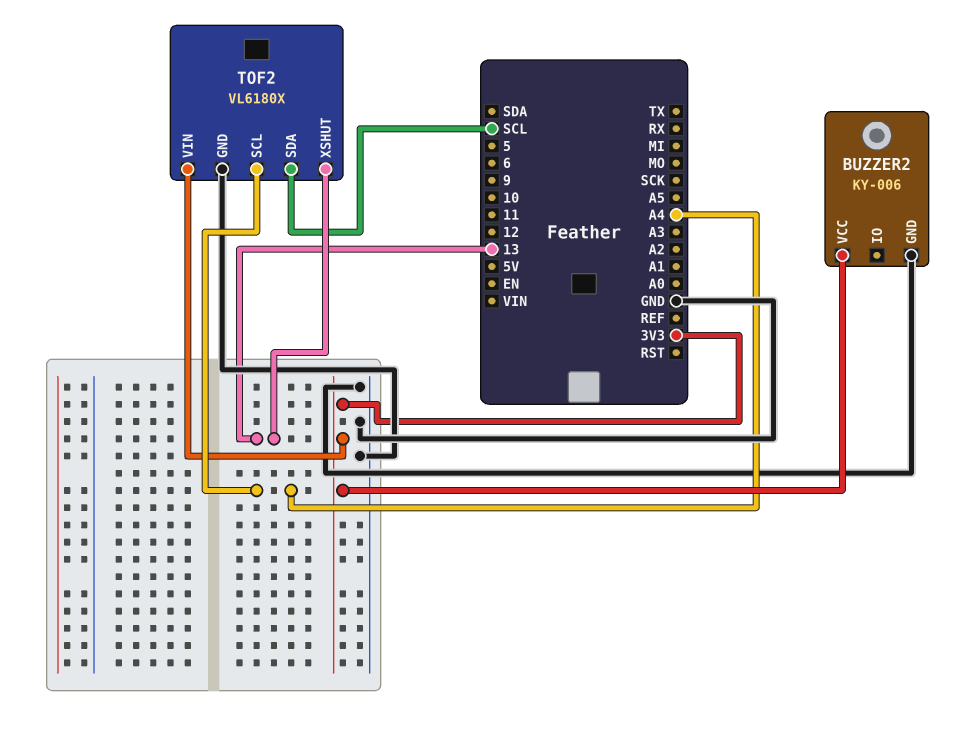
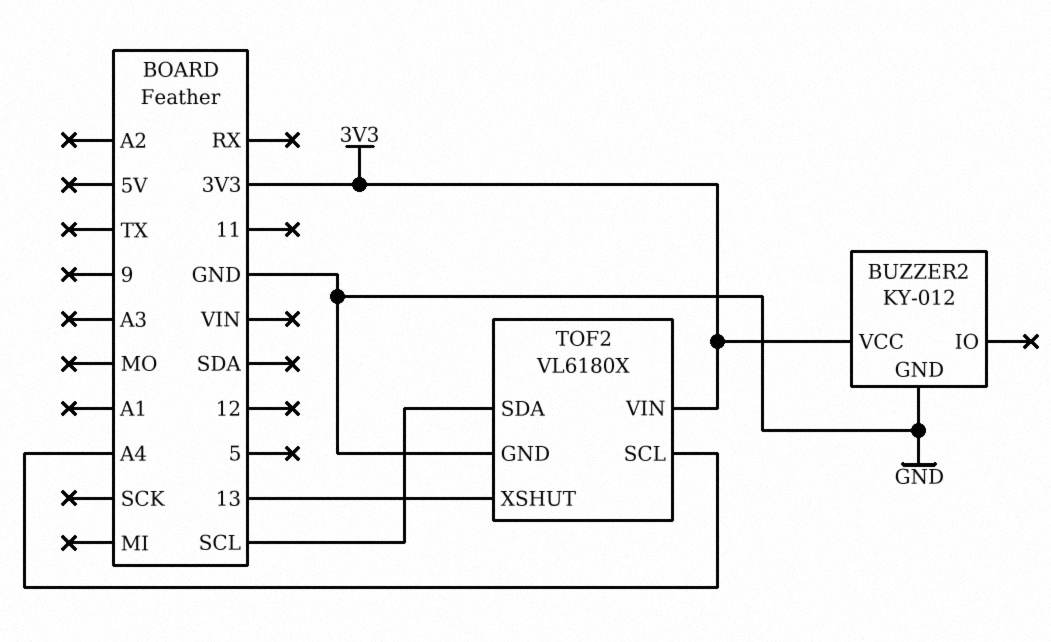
BUZZER2: KY-006 -> KY-012

